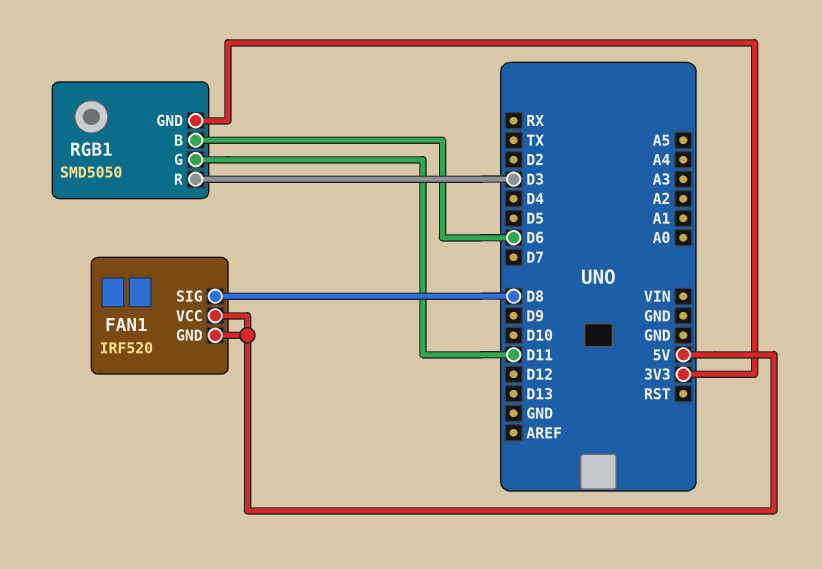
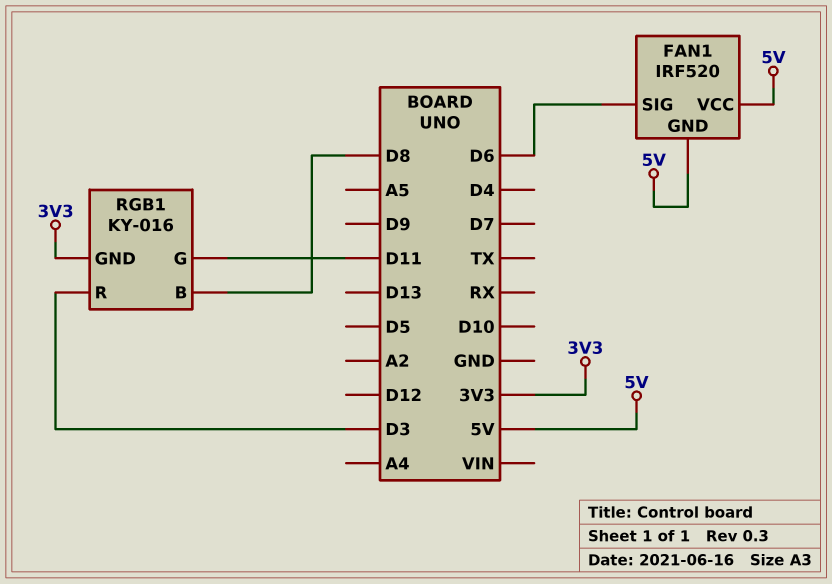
FAN1 pin SIG: D8 -> D6
RGB1: SMD5050 -> KY-016
RGB1 pin B: D6 -> D8

